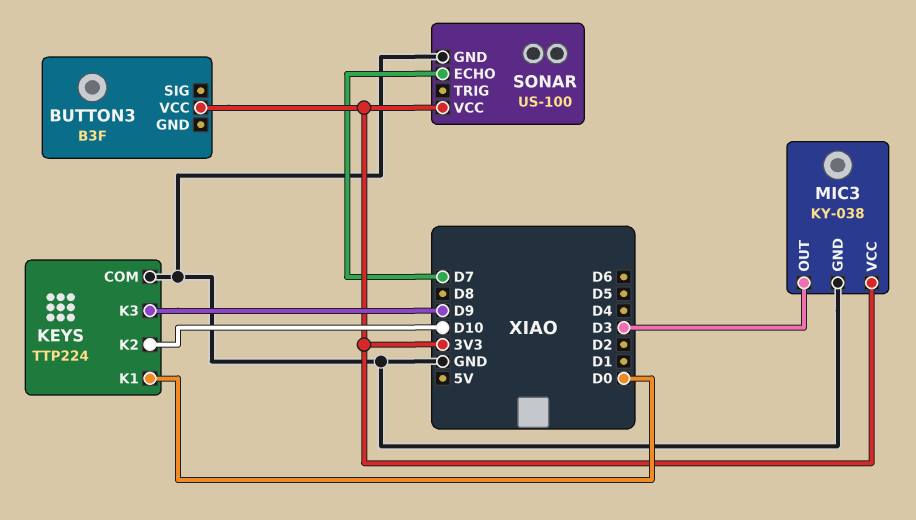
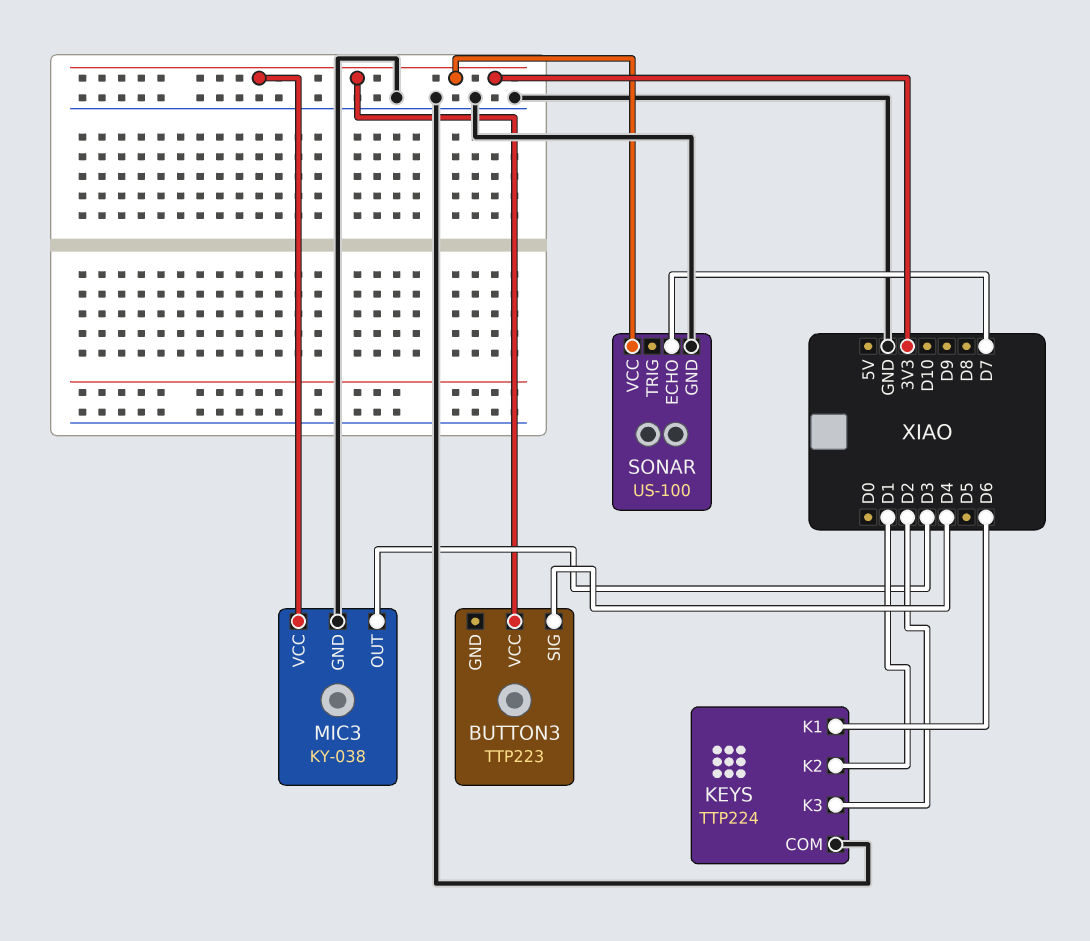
BUTTON3: B3F -> TTP223
BUTTON3 pin SIG: none -> D4
KEYS pin K1: D0 -> D6
KEYS pin K2: D10 -> D1
KEYS pin K3: D9 -> D2

